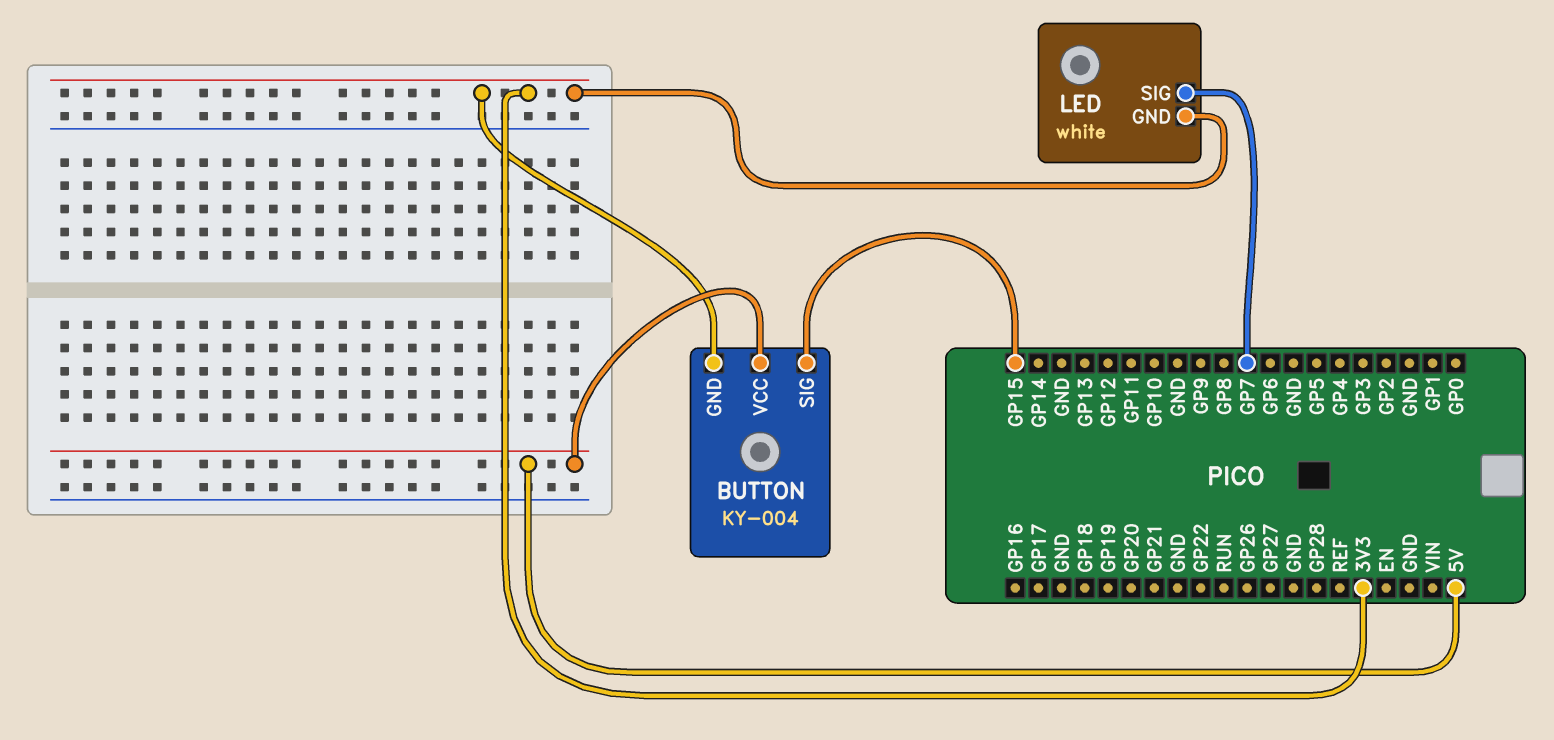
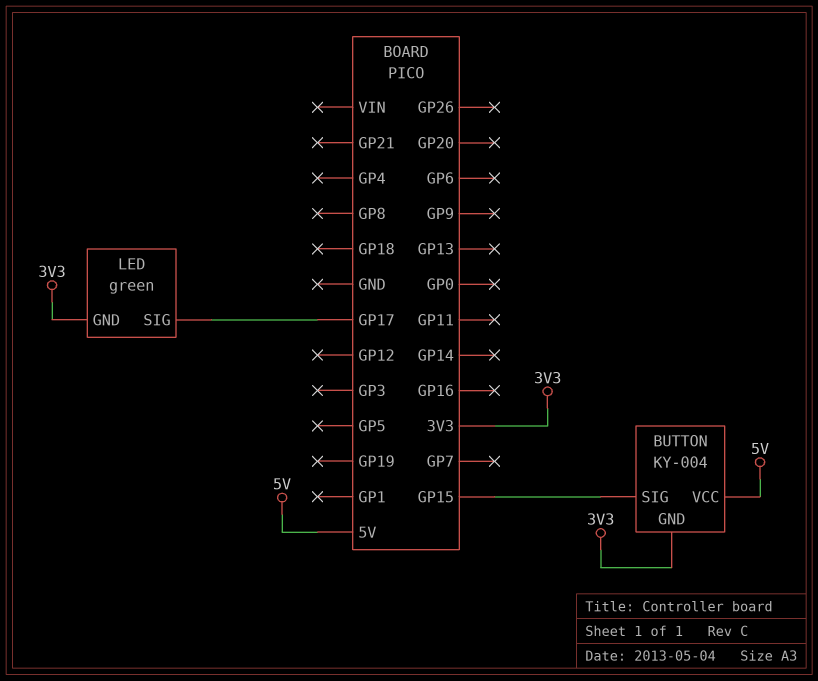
LED: white -> green
LED pin SIG: GP7 -> GP17

